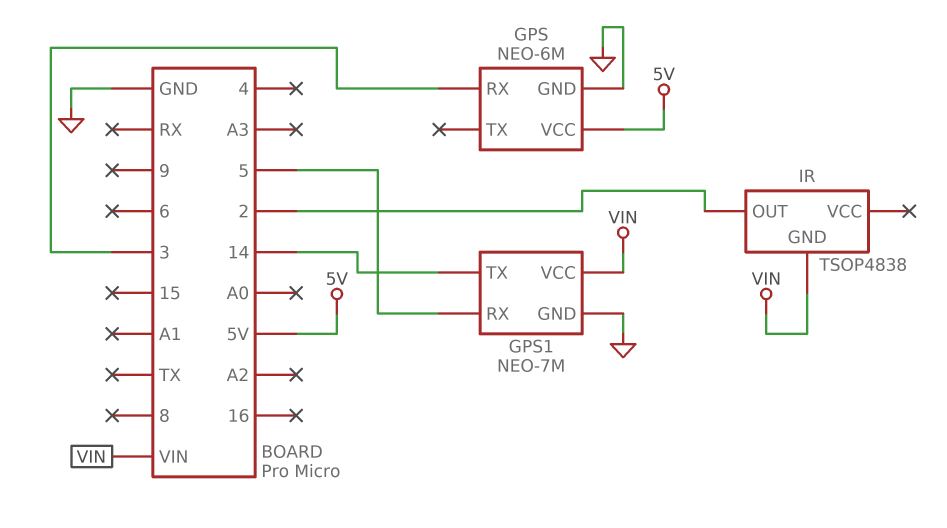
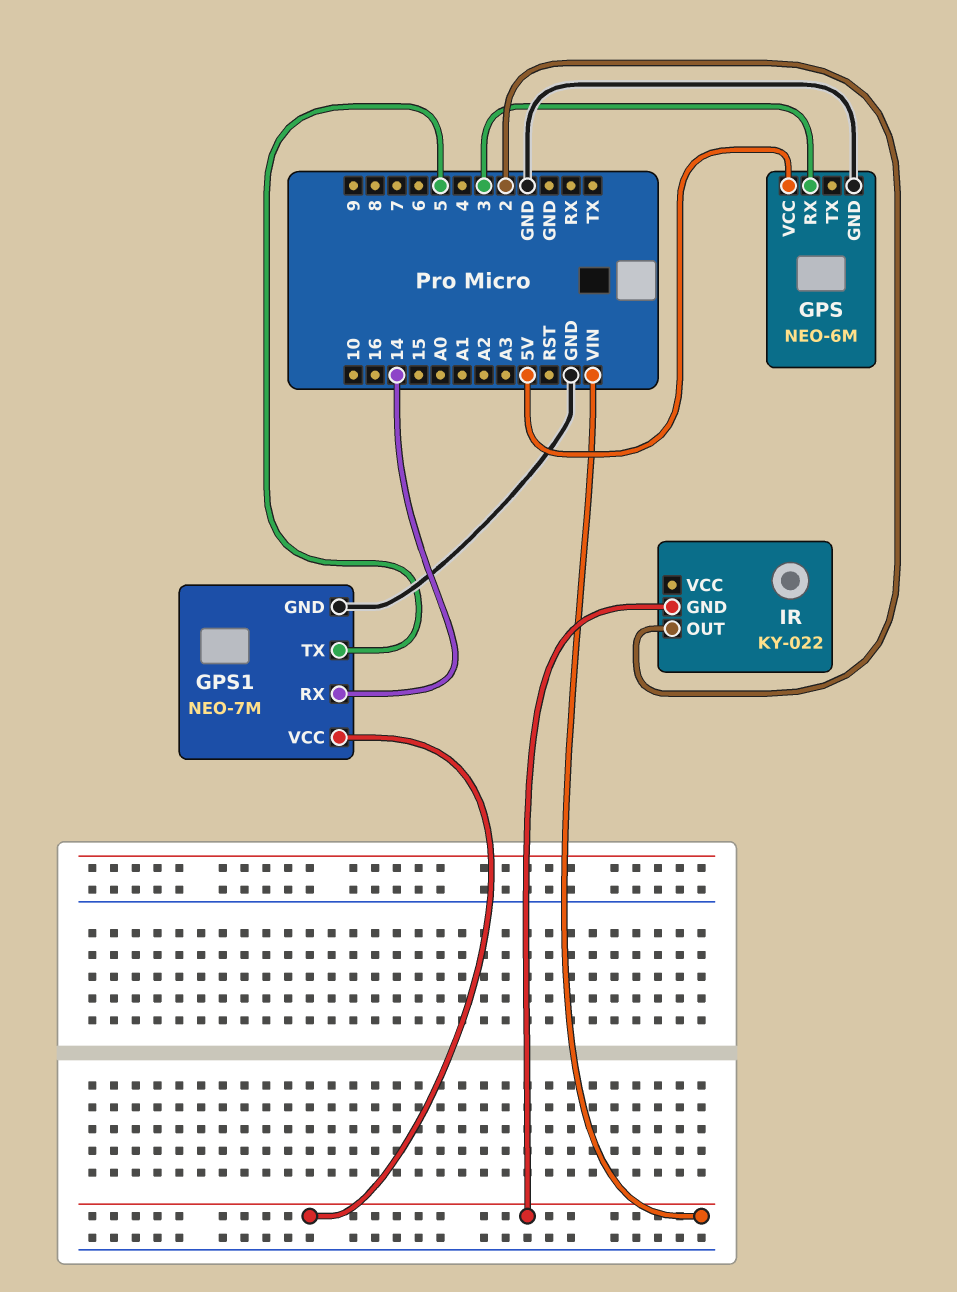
GPS1 pin RX: 5 -> 14
GPS1 pin TX: 14 -> 5
IR: TSOP4838 -> KY-022

